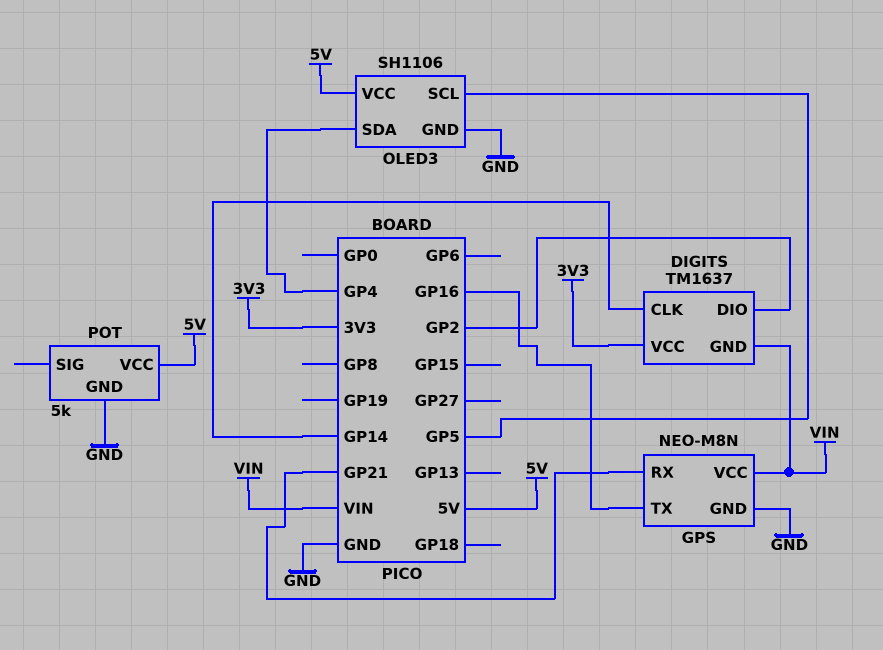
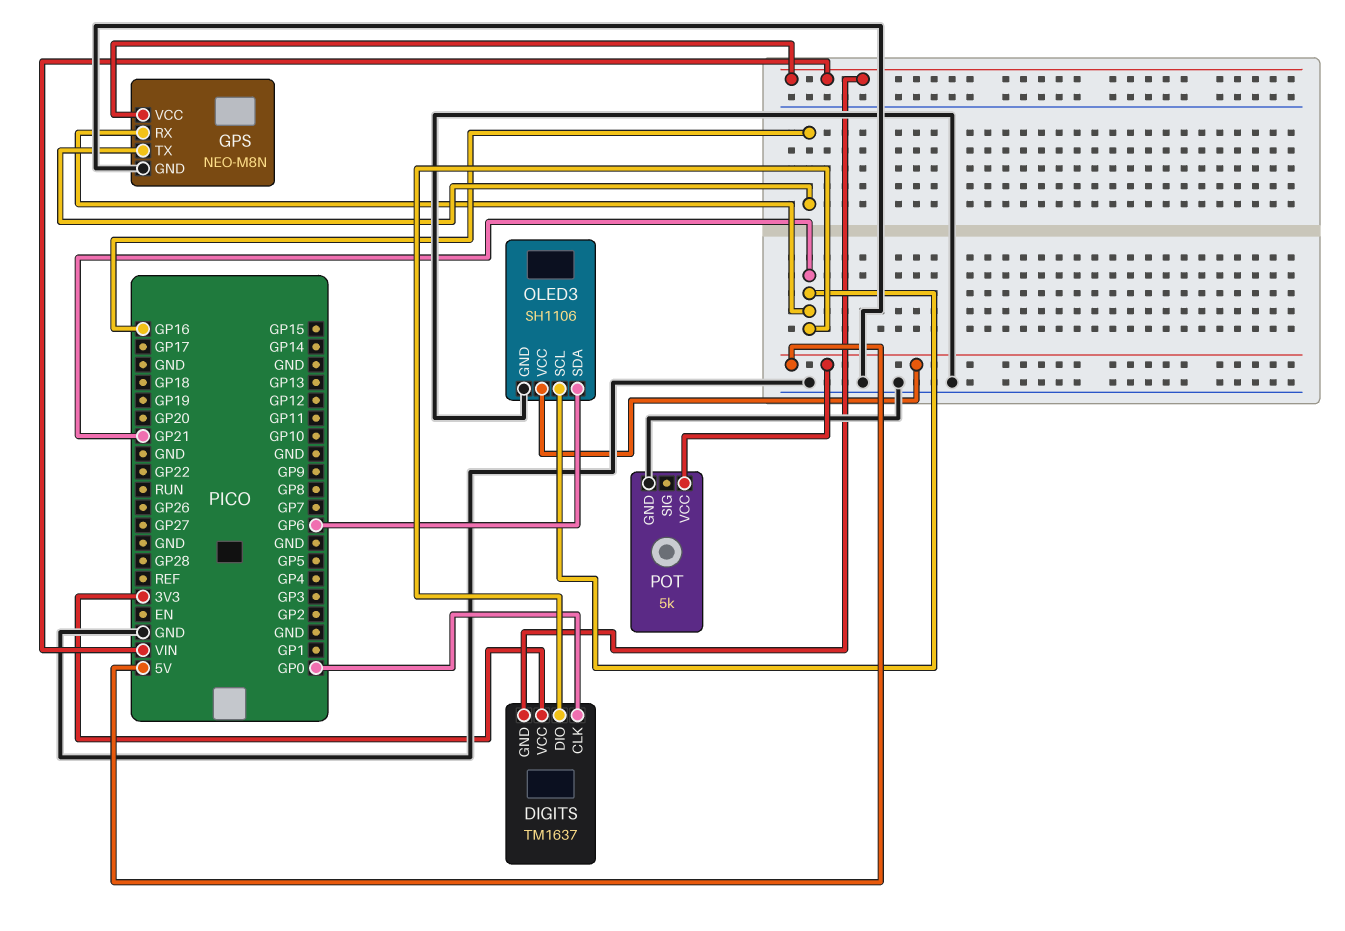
DIGITS pin CLK: GP14 -> GP0
DIGITS pin DIO: GP2 -> GP21
OLED3 pin SCL: GP5 -> GP21
OLED3 pin SDA: GP4 -> GP6

